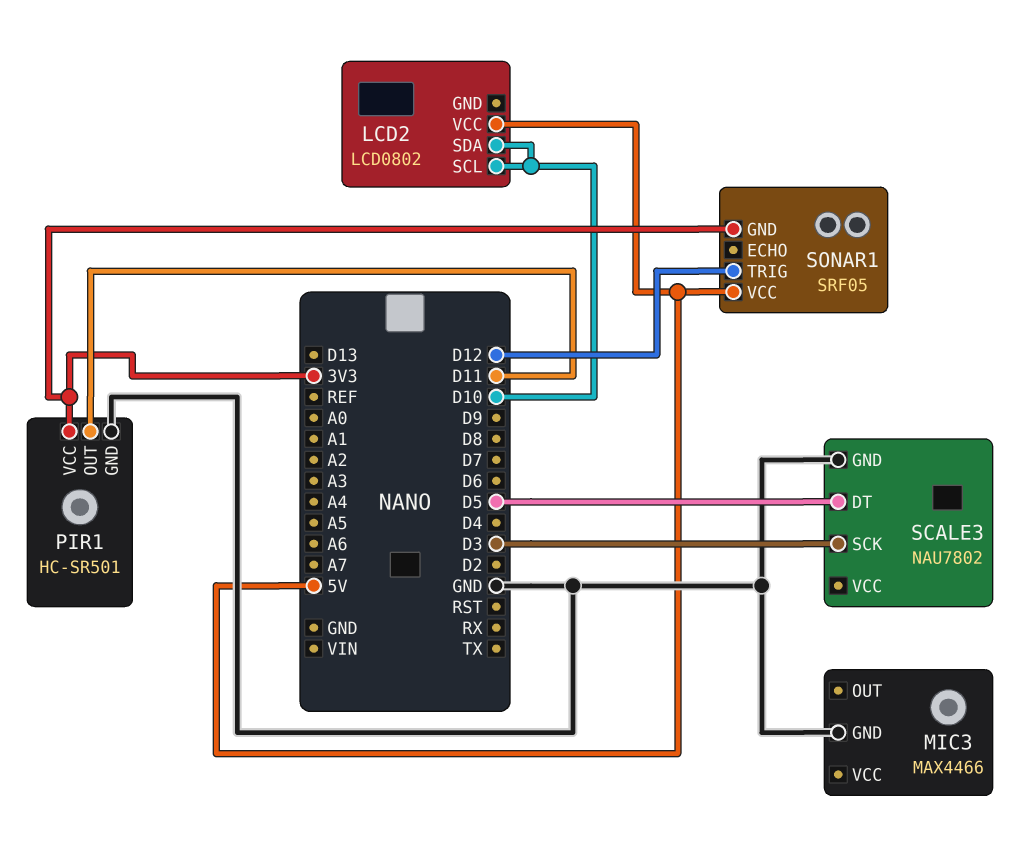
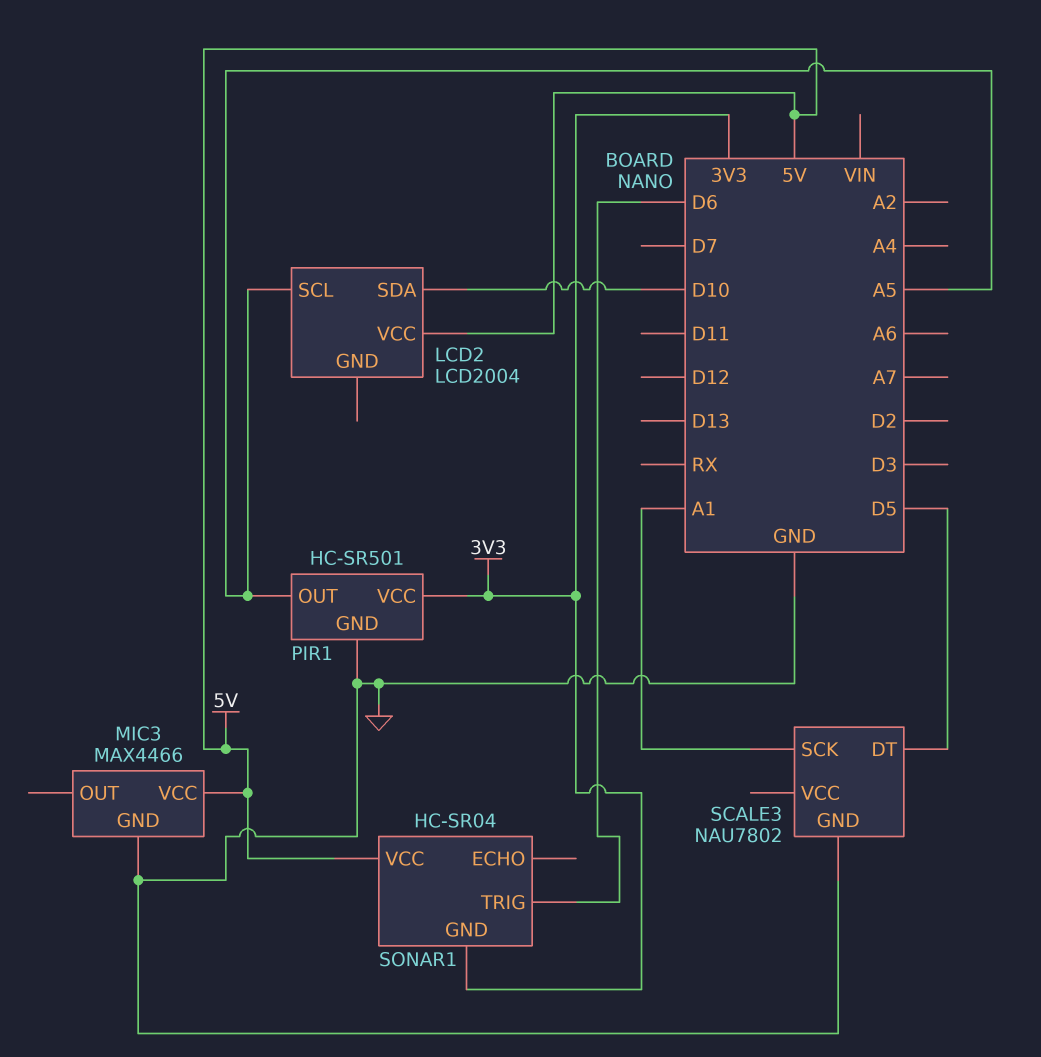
LCD2: LCD0802 -> LCD2004
LCD2 pin SCL: D10 -> A5
MIC3 pin VCC: none -> 5V
PIR1 pin OUT: D11 -> A5
SCALE3 pin SCK: D3 -> A1
SONAR1: SRF05 -> HC-SR04
SONAR1 pin TRIG: D12 -> D6

